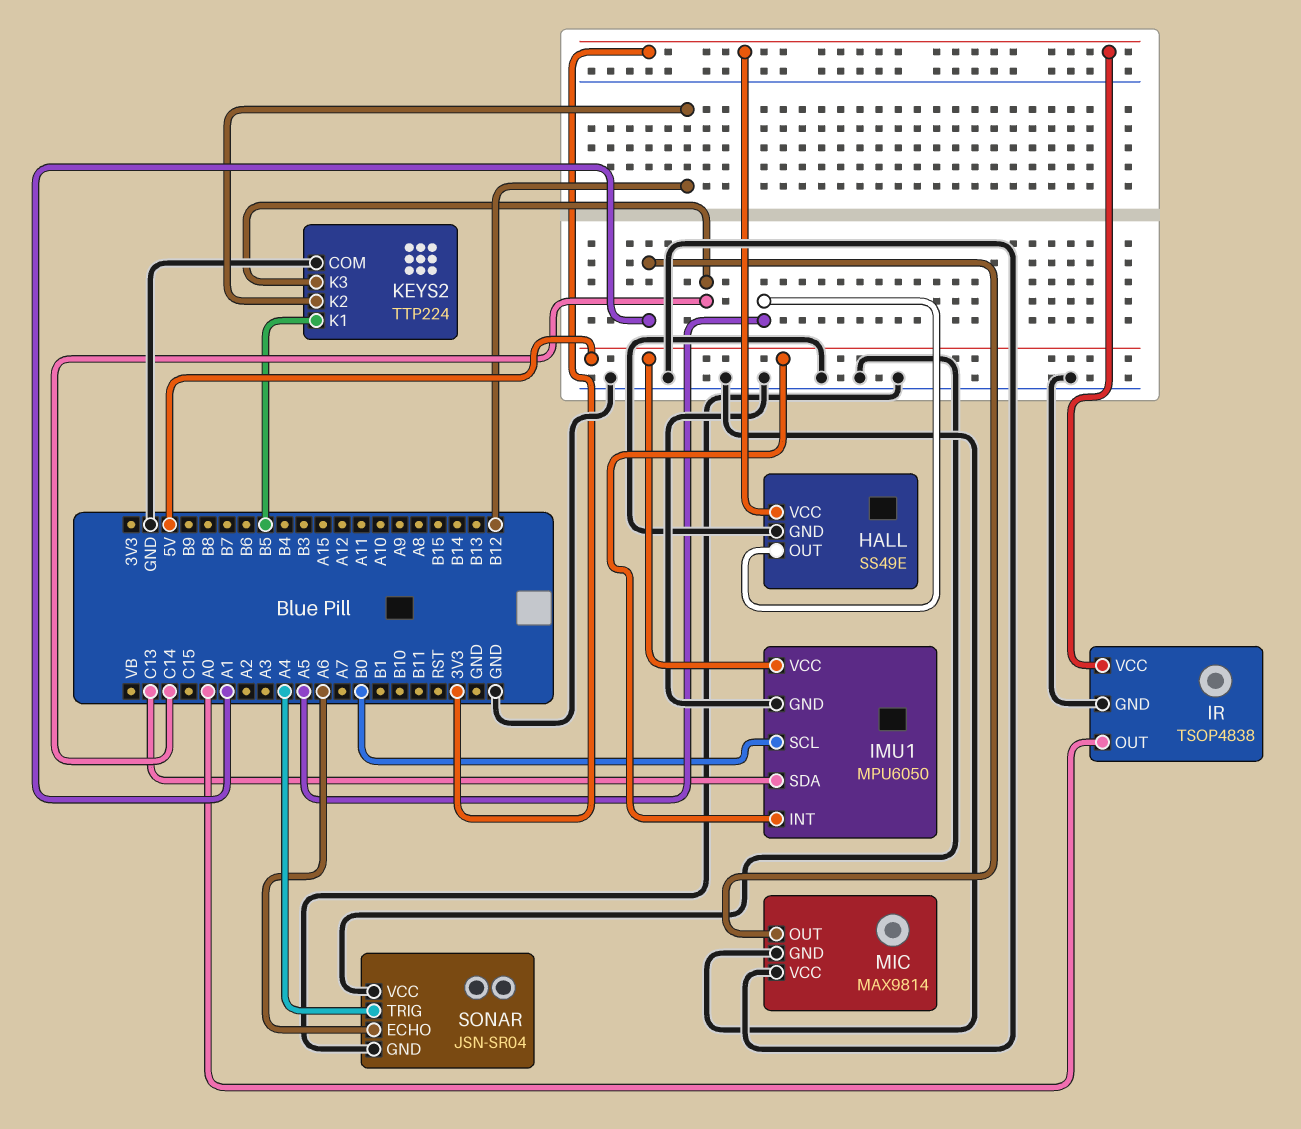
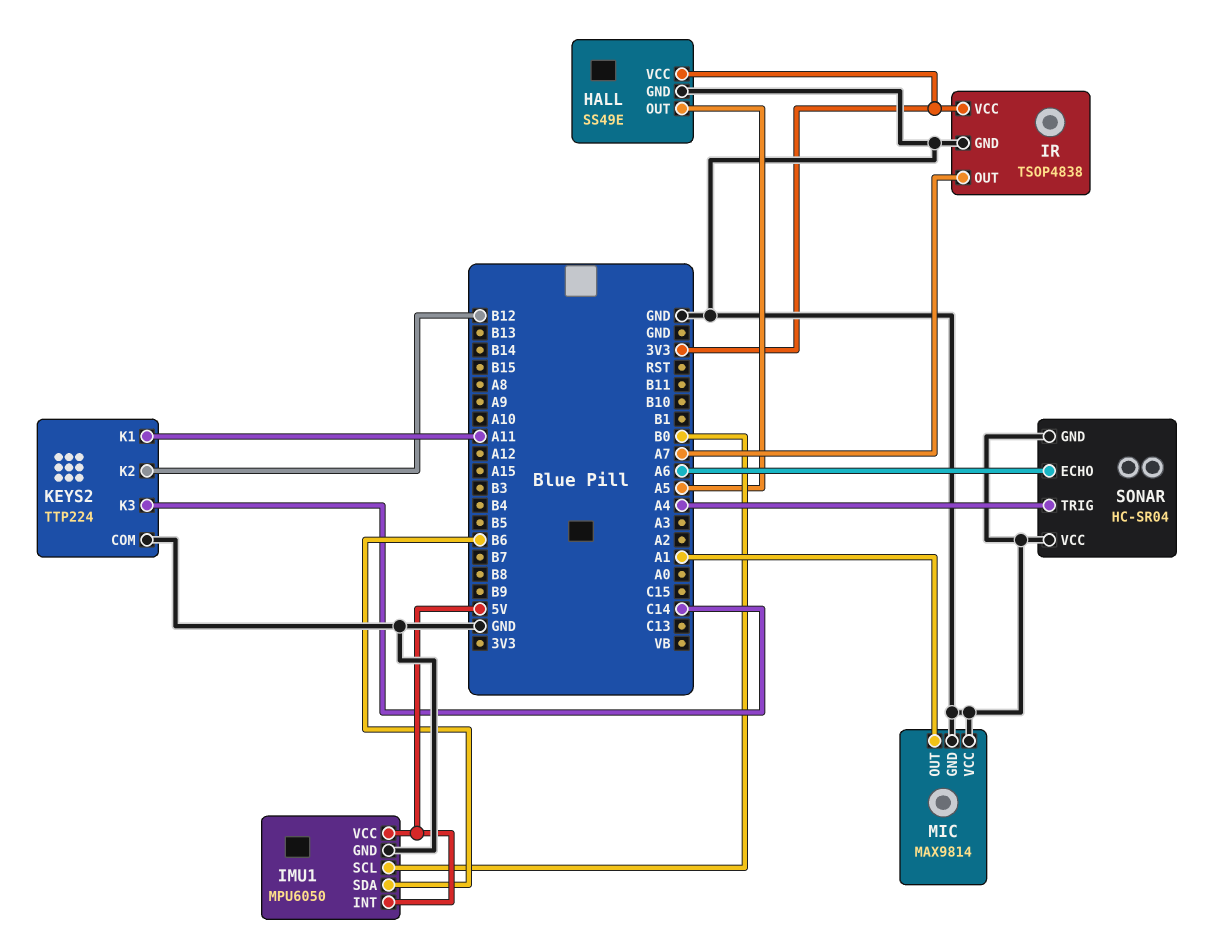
IMU1 pin SDA: C13 -> B6
IR pin OUT: A0 -> A7
KEYS2 pin K1: B5 -> A11
SONAR: JSN-SR04 -> HC-SR04

